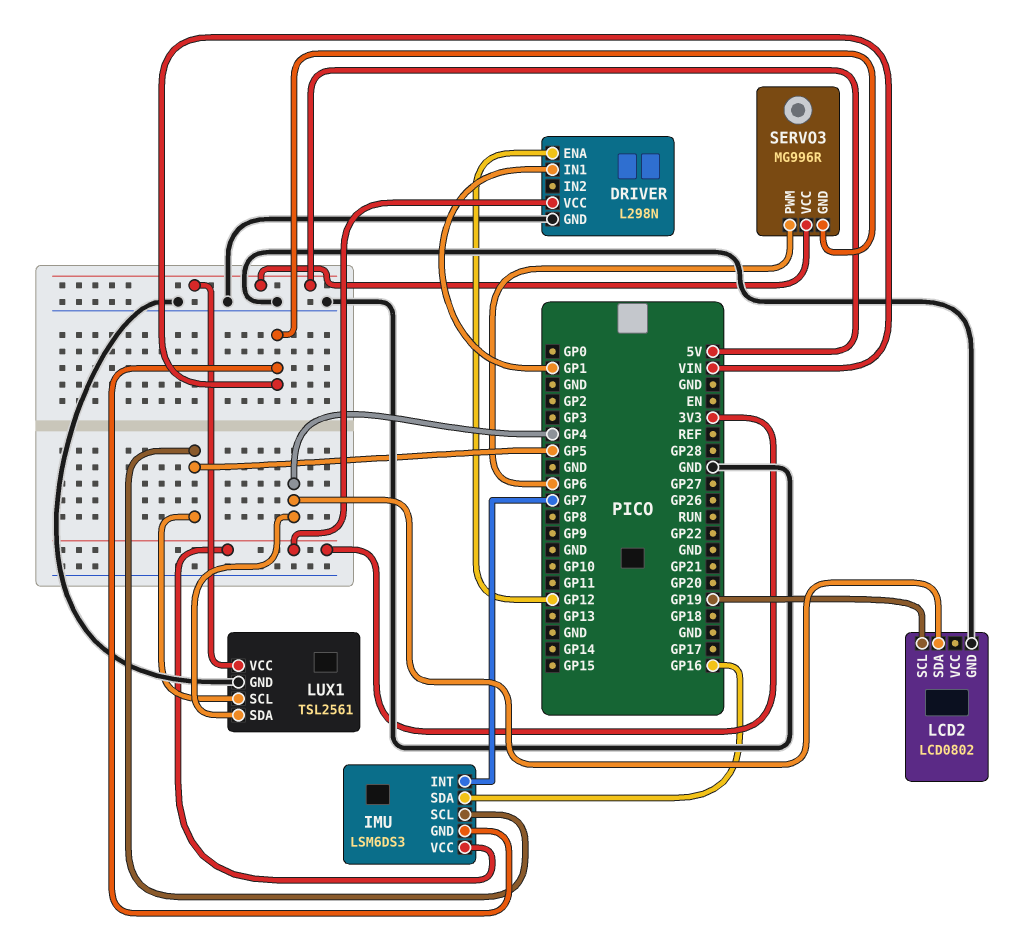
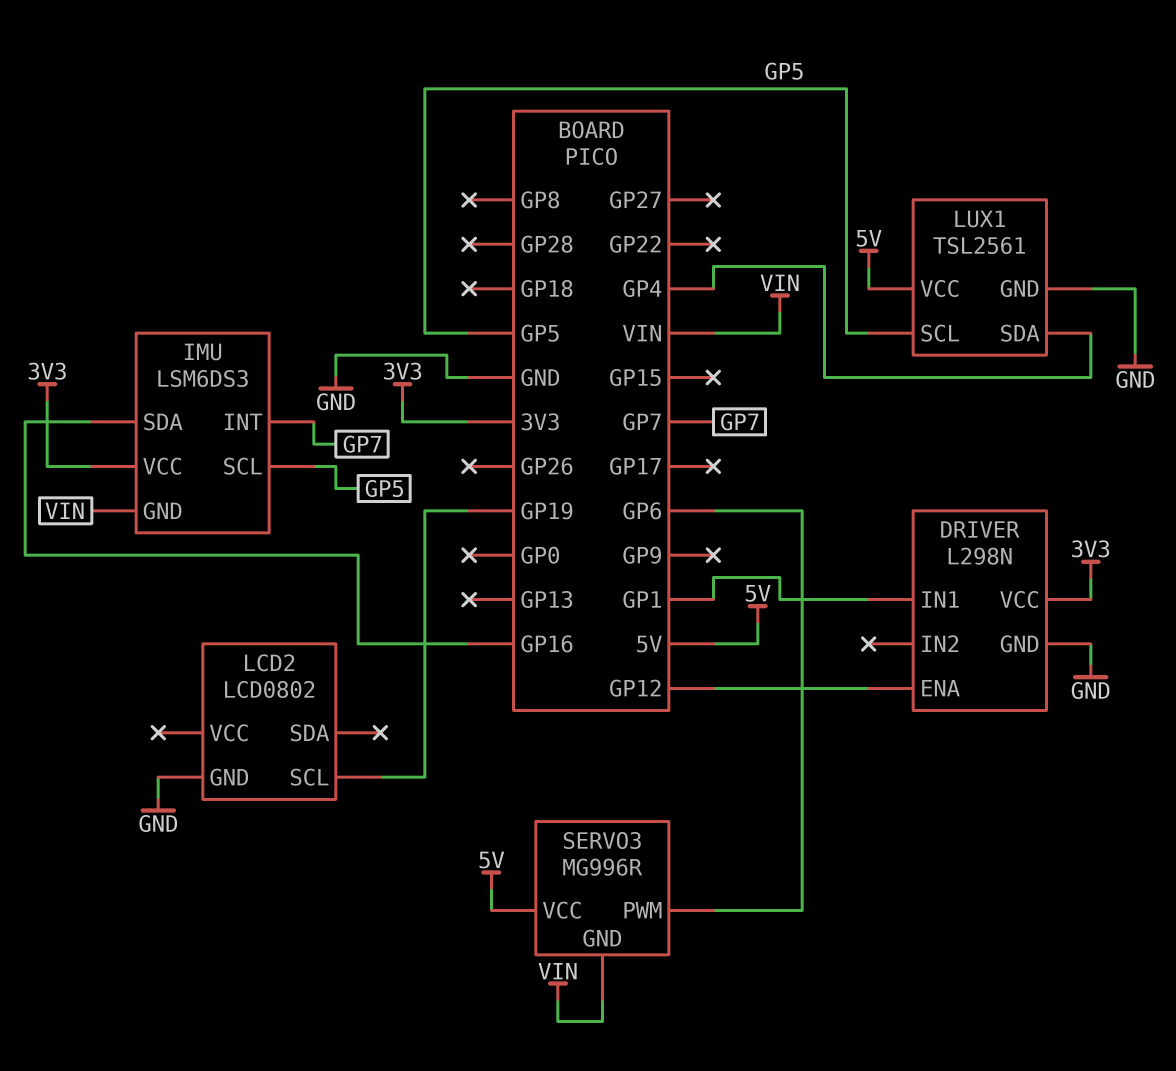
LCD2 pin SDA: GP4 -> none

